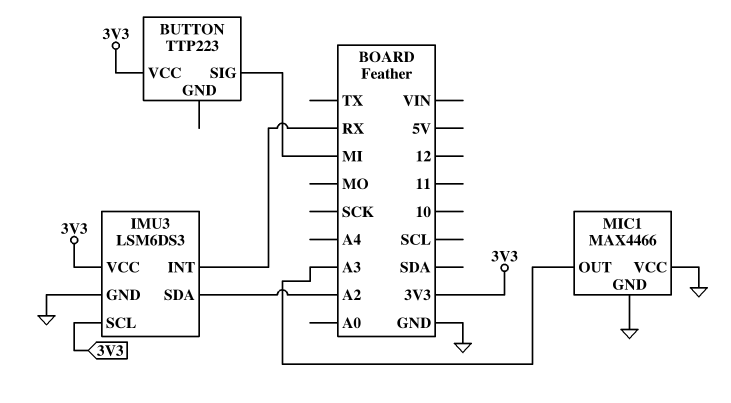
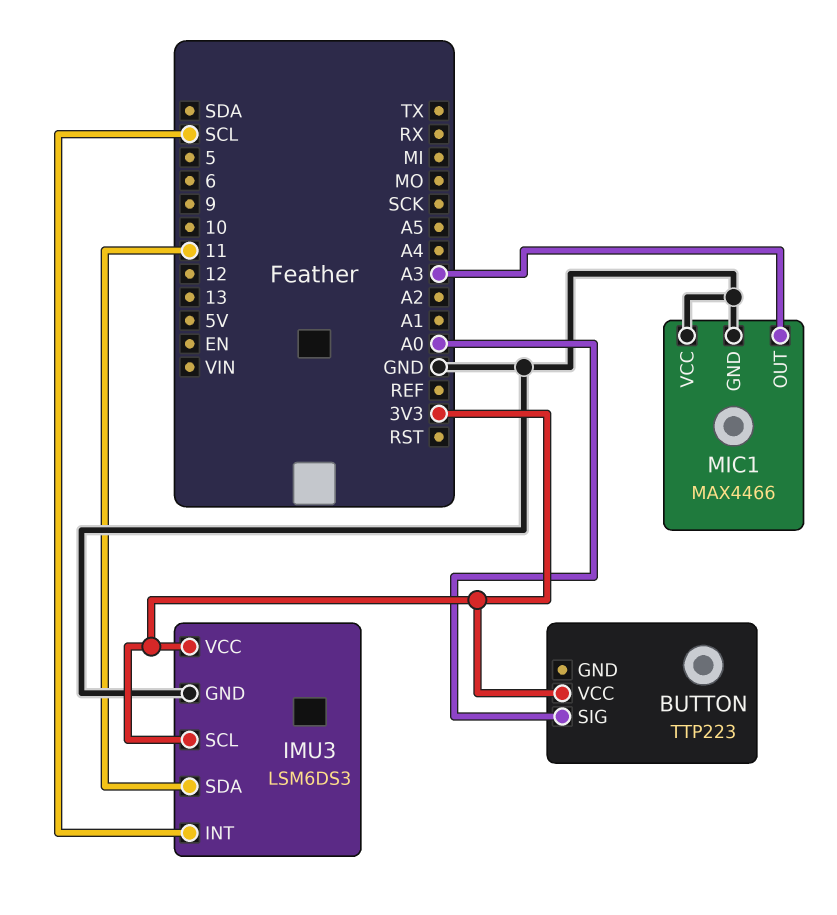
BUTTON pin SIG: MI -> A0
IMU3 pin INT: RX -> SCL
IMU3 pin SDA: A2 -> 11

